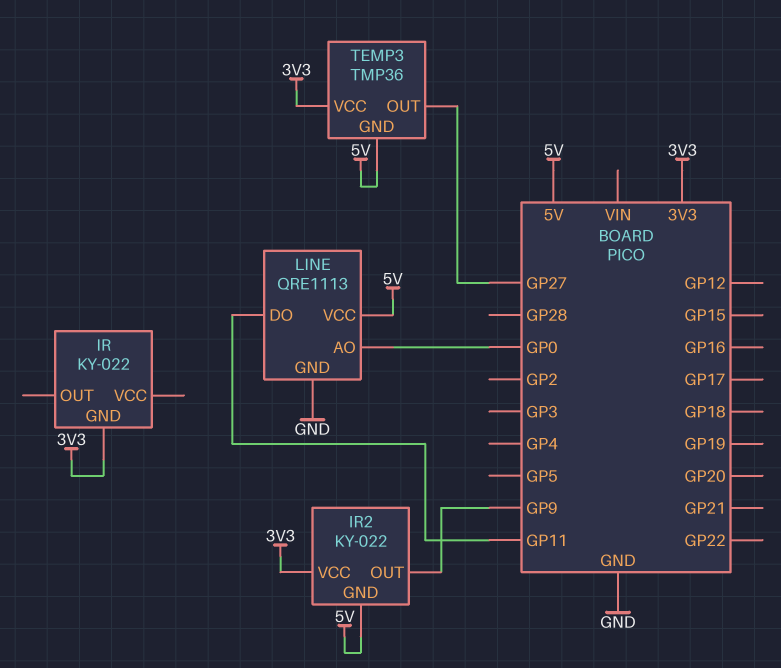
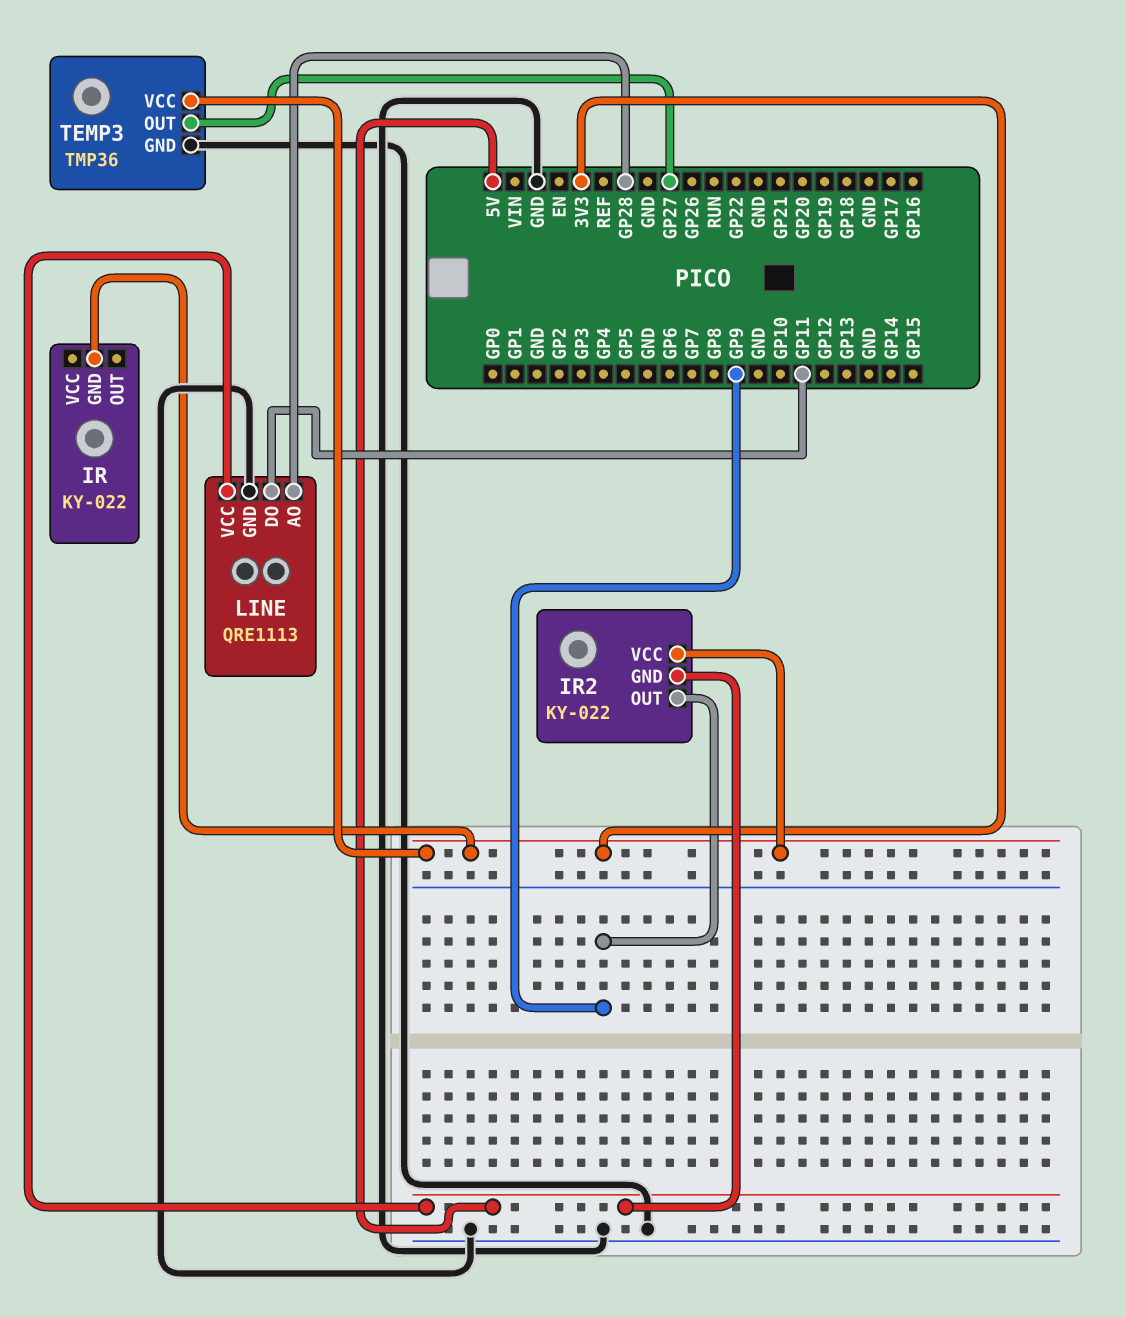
LINE pin AO: GP0 -> GP28
TEMP3 pin GND: 5V -> GND

